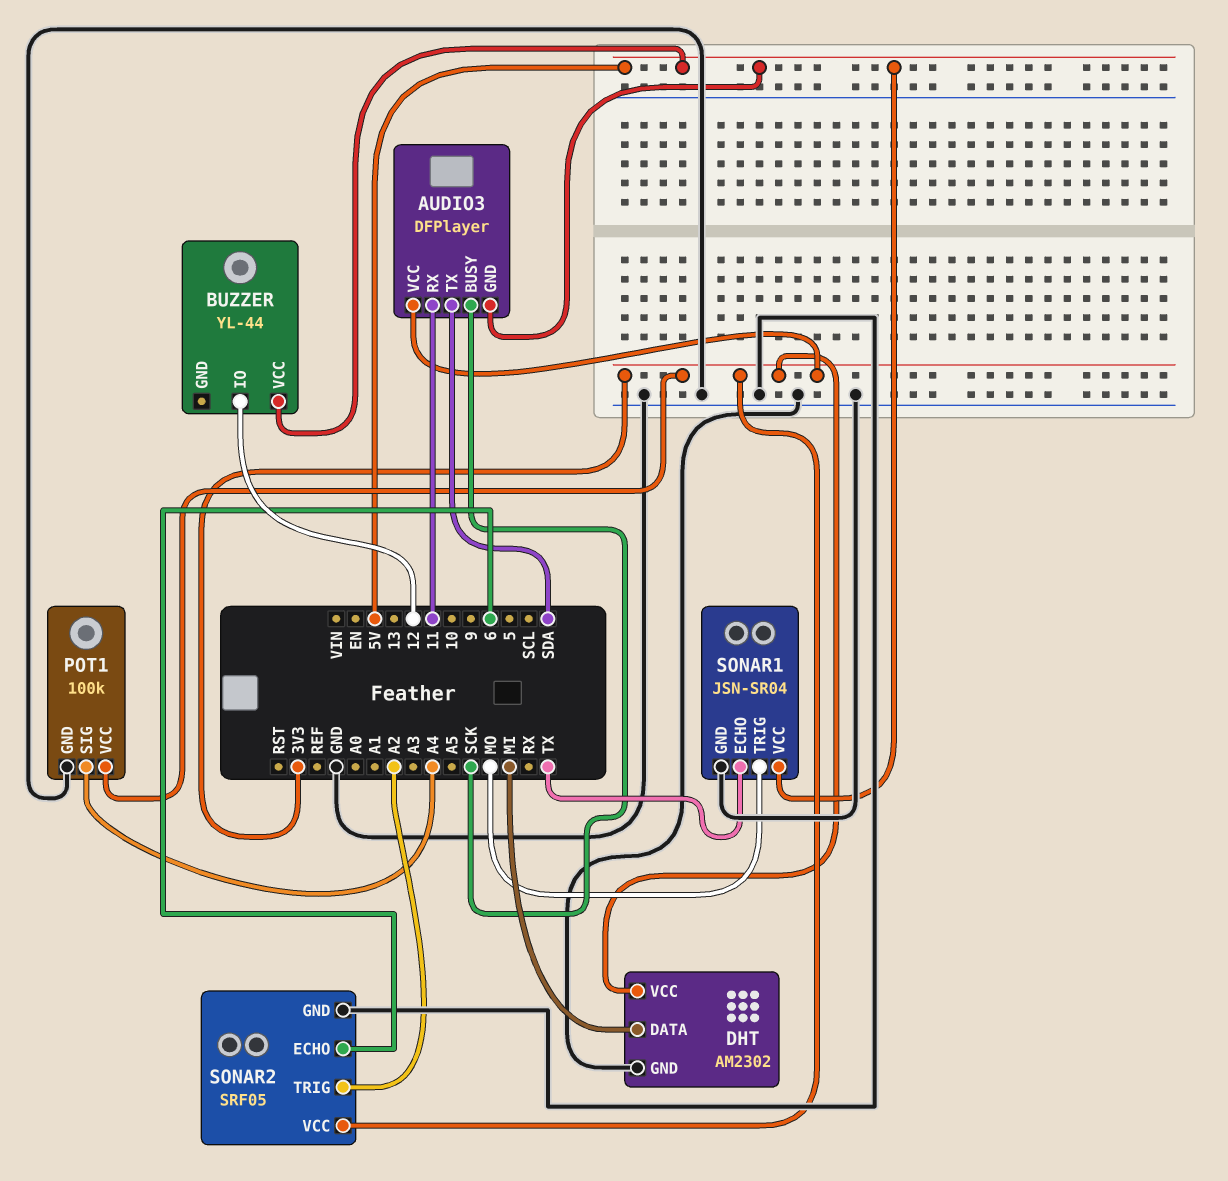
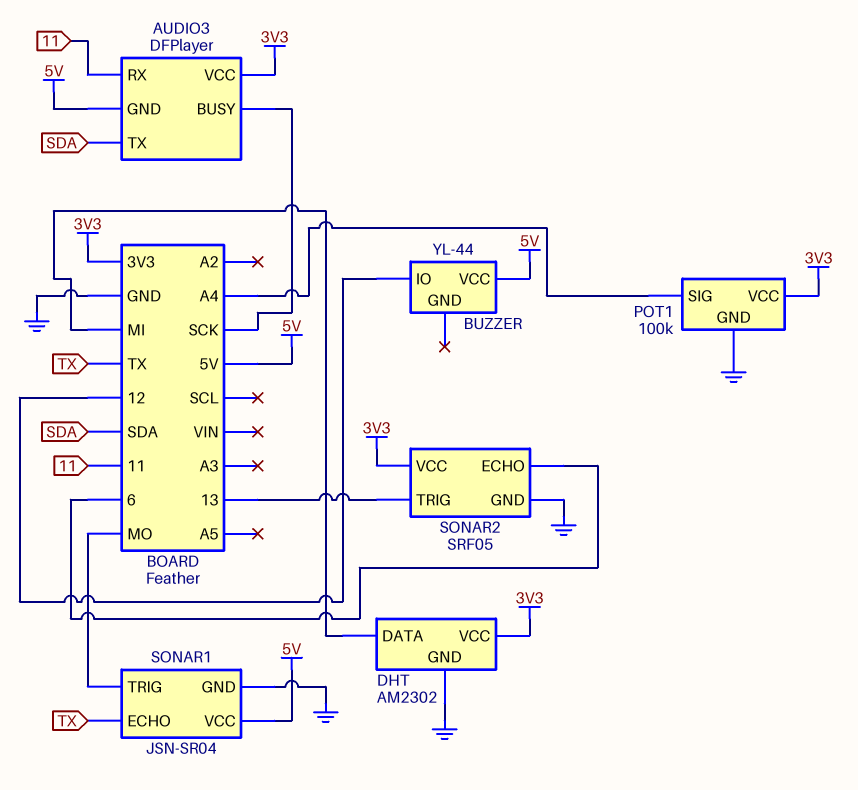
SONAR2 pin TRIG: A2 -> 13

